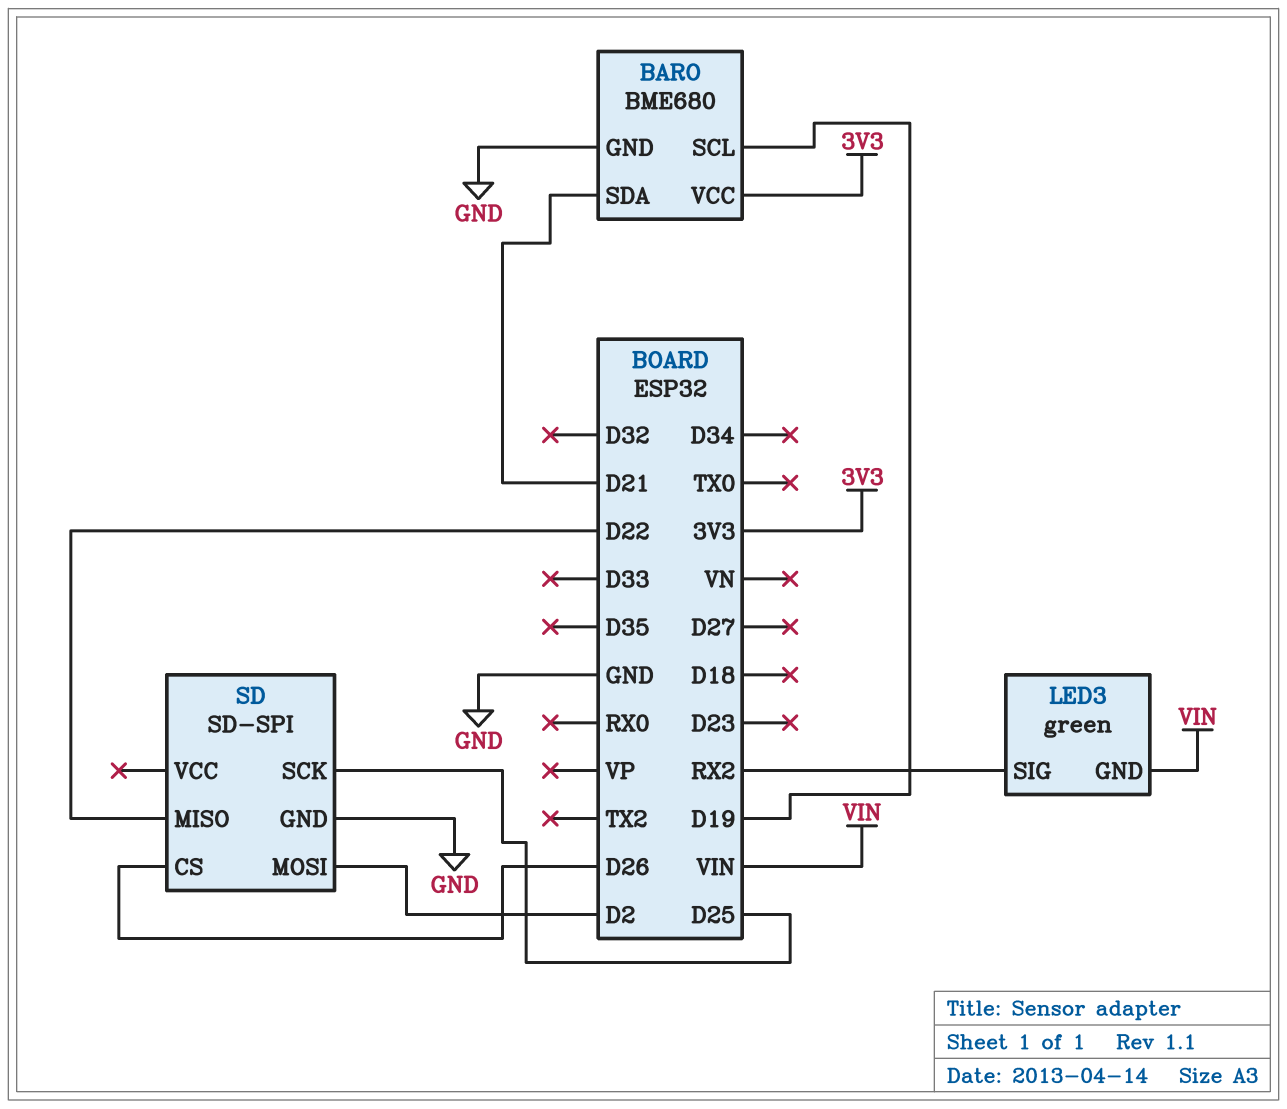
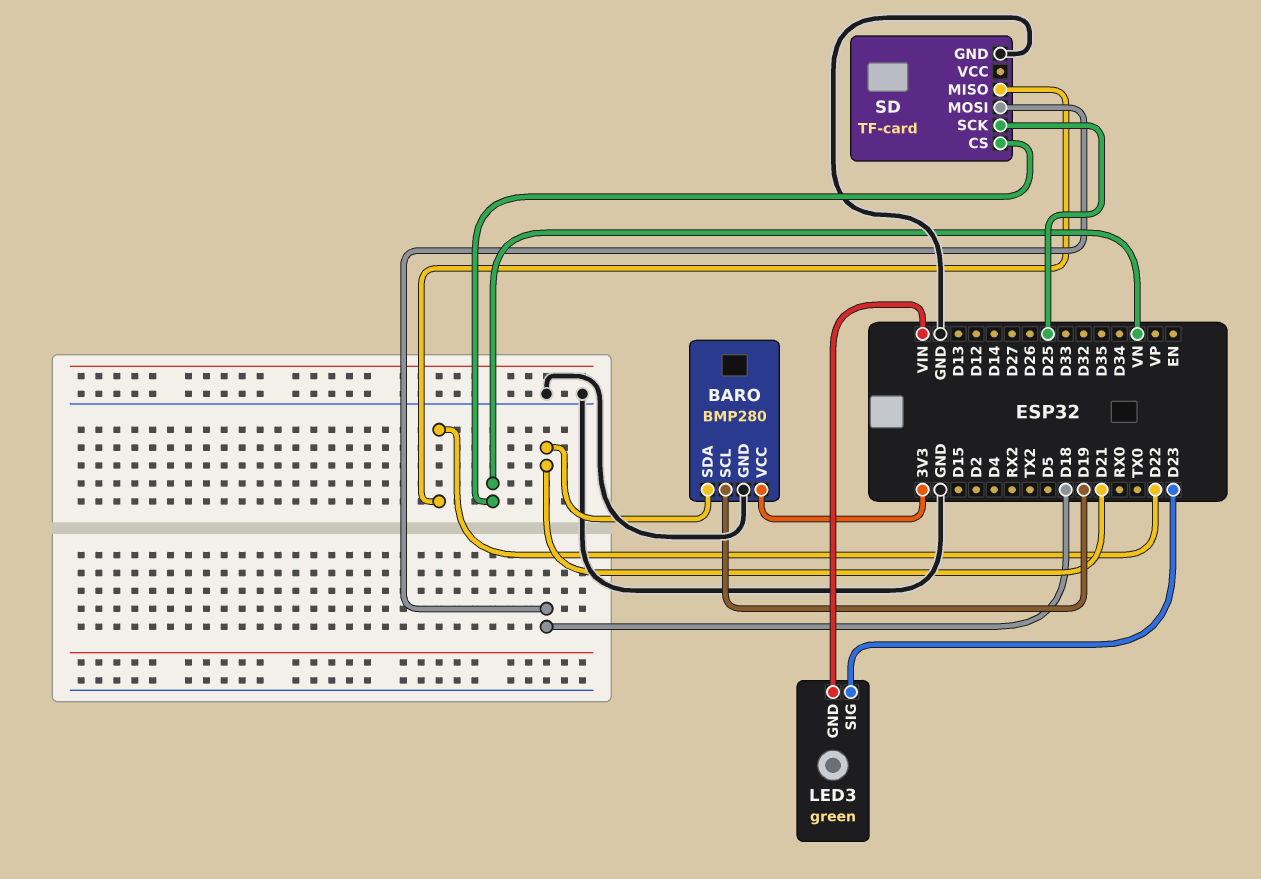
BARO: BME680 -> BMP280
LED3 pin SIG: RX2 -> D23
SD: SD-SPI -> TF-card
SD pin CS: D26 -> VN
SD pin MOSI: D2 -> D18

